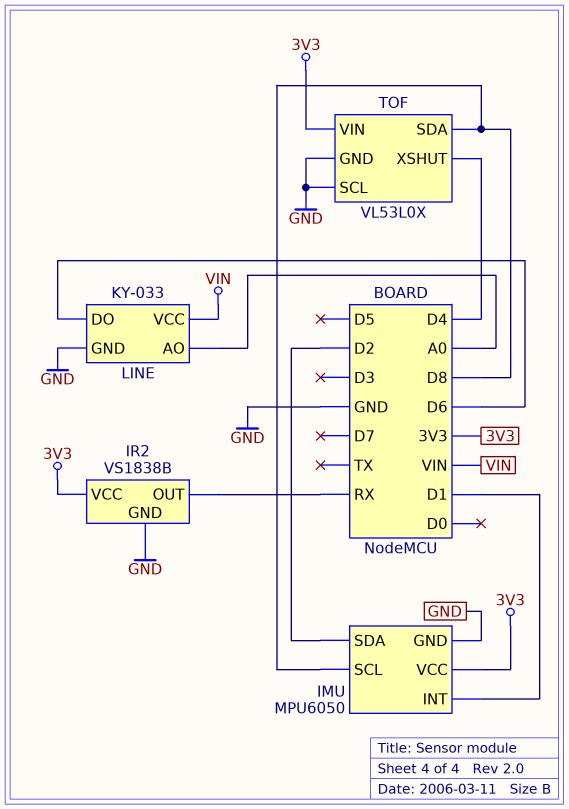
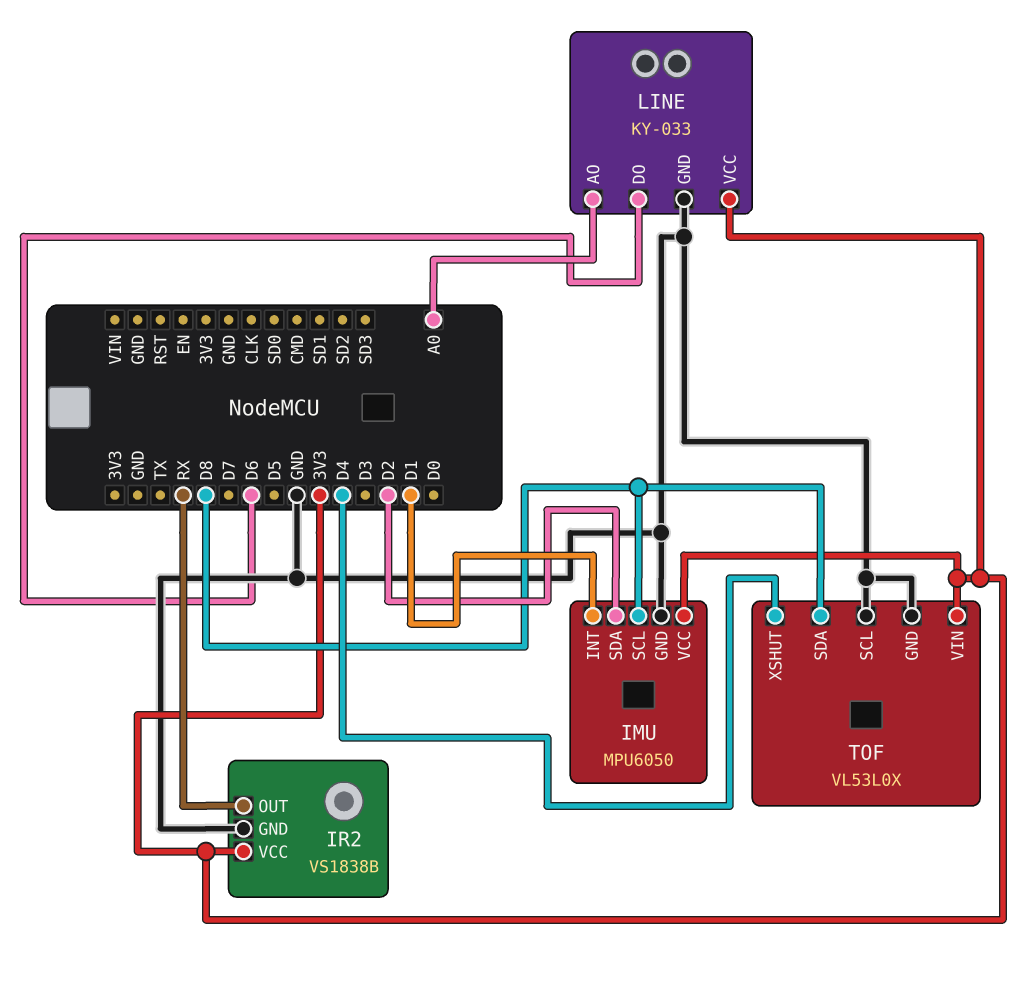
LINE pin VCC: VIN -> 3V3

